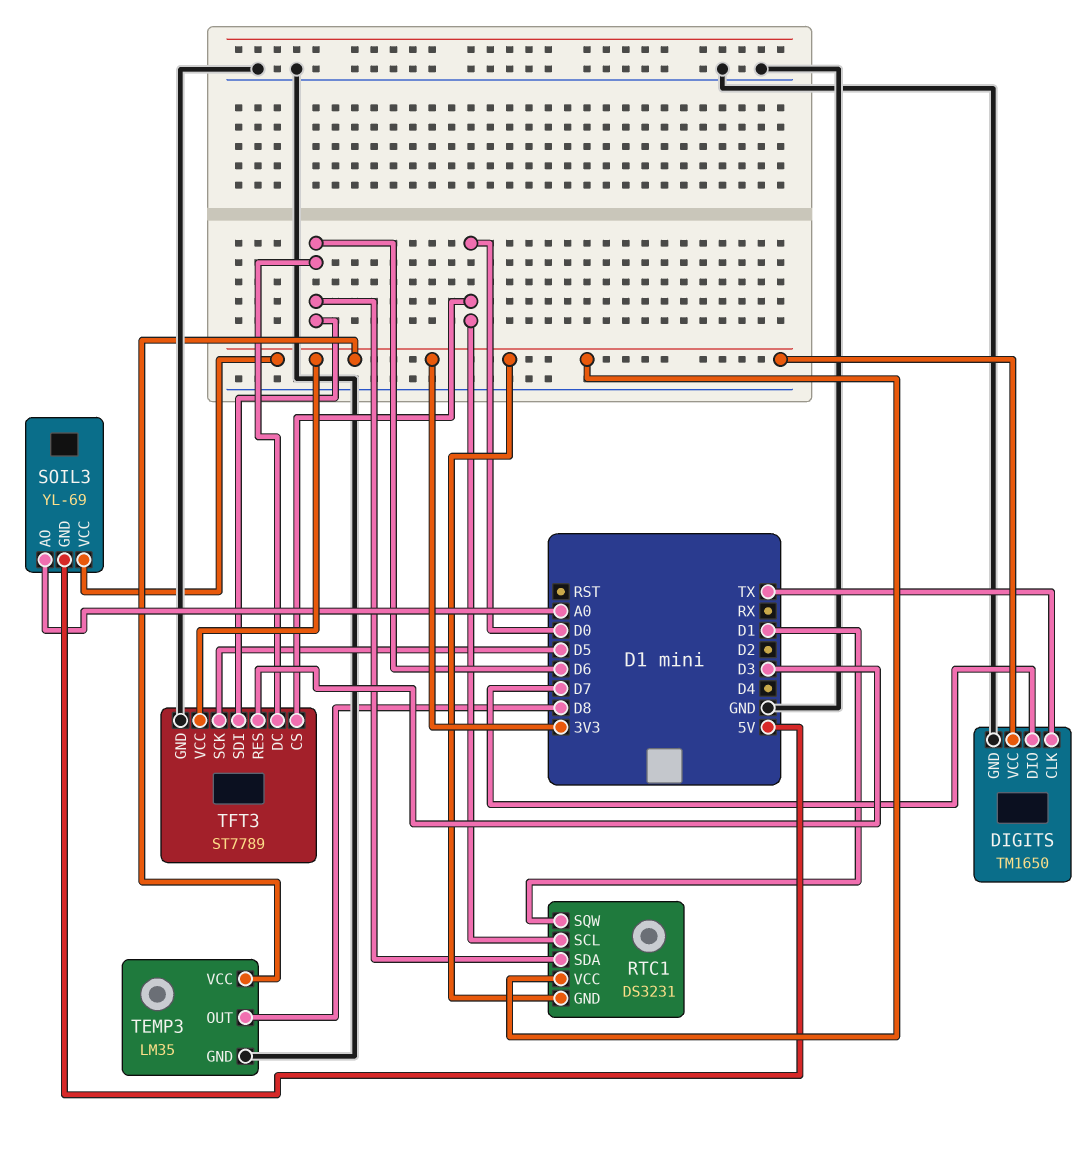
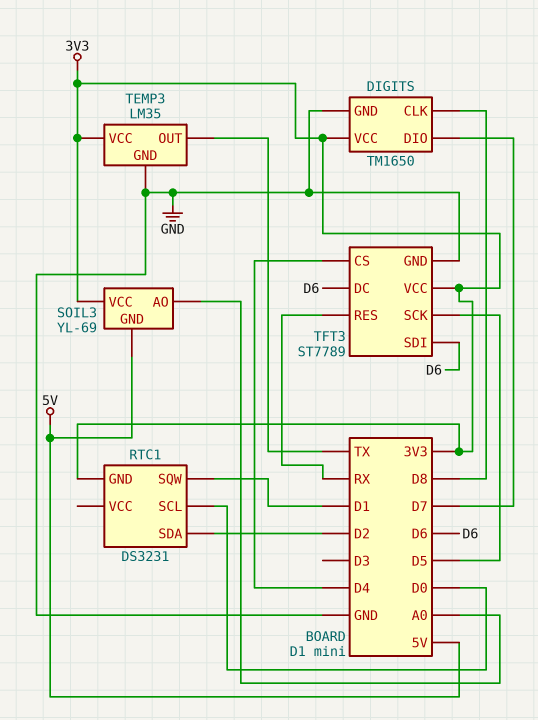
DIGITS pin CLK: TX -> D8
RTC1 pin SDA: D6 -> D2
RTC1 pin VCC: 3V3 -> none
TEMP3 pin OUT: D8 -> TX
TFT3 pin CS: D0 -> D4
TFT3 pin RES: D3 -> RX

